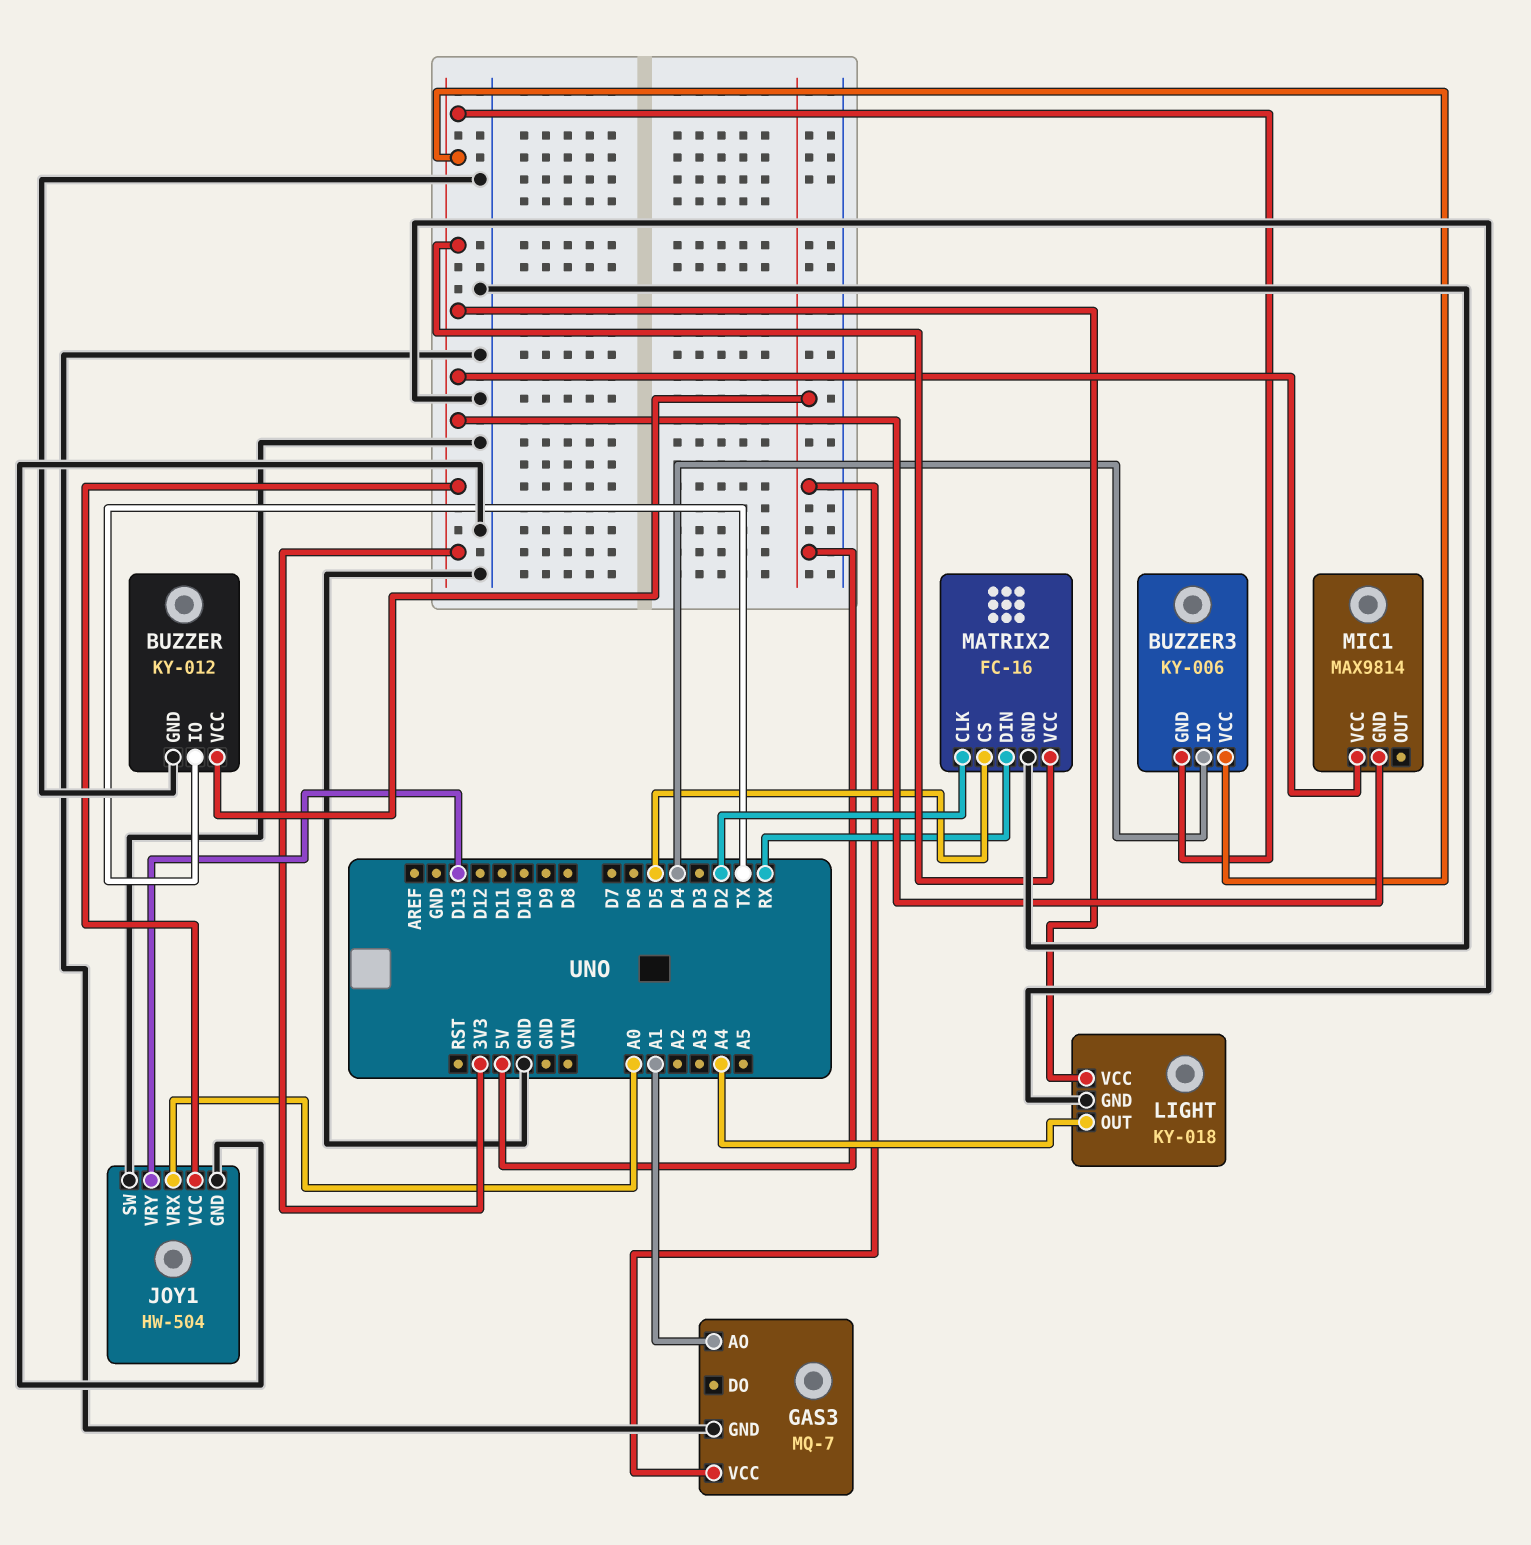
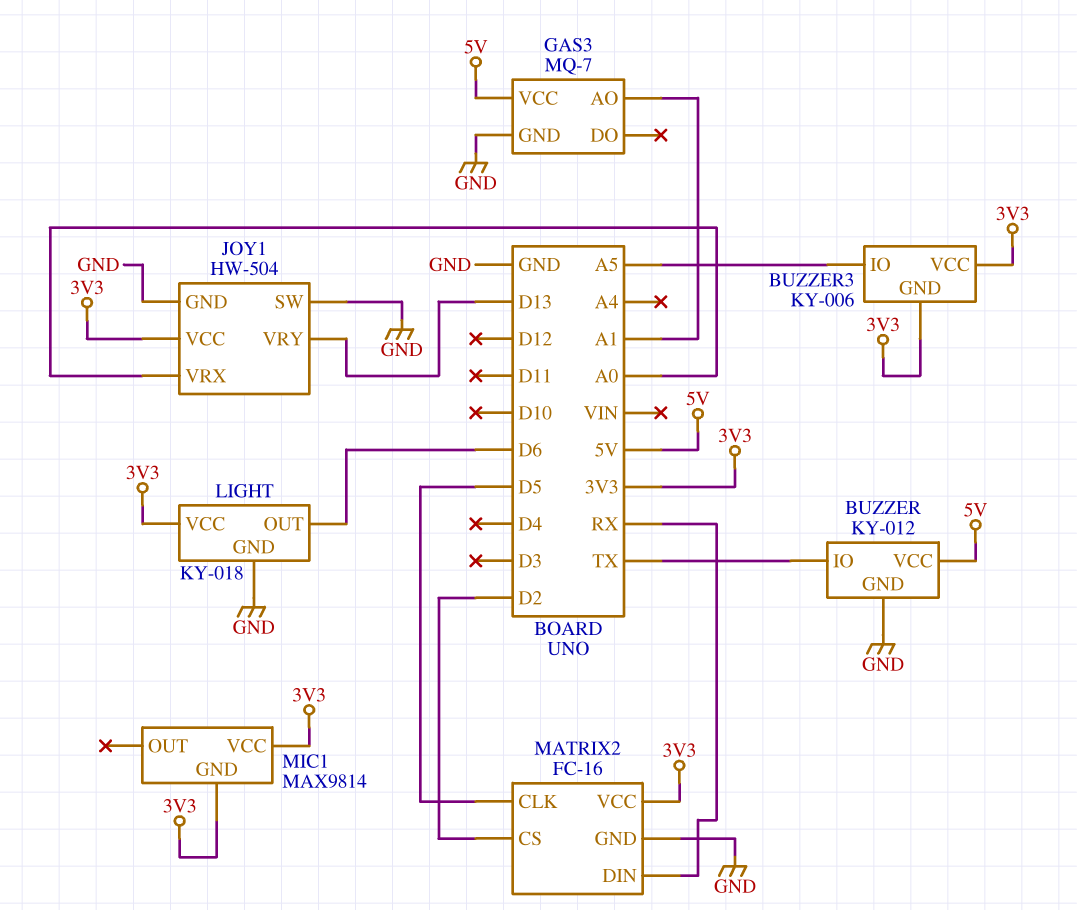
BUZZER3 pin IO: D4 -> A5
LIGHT pin OUT: A4 -> D6
MATRIX2 pin CLK: D2 -> D5
MATRIX2 pin CS: D5 -> D2

